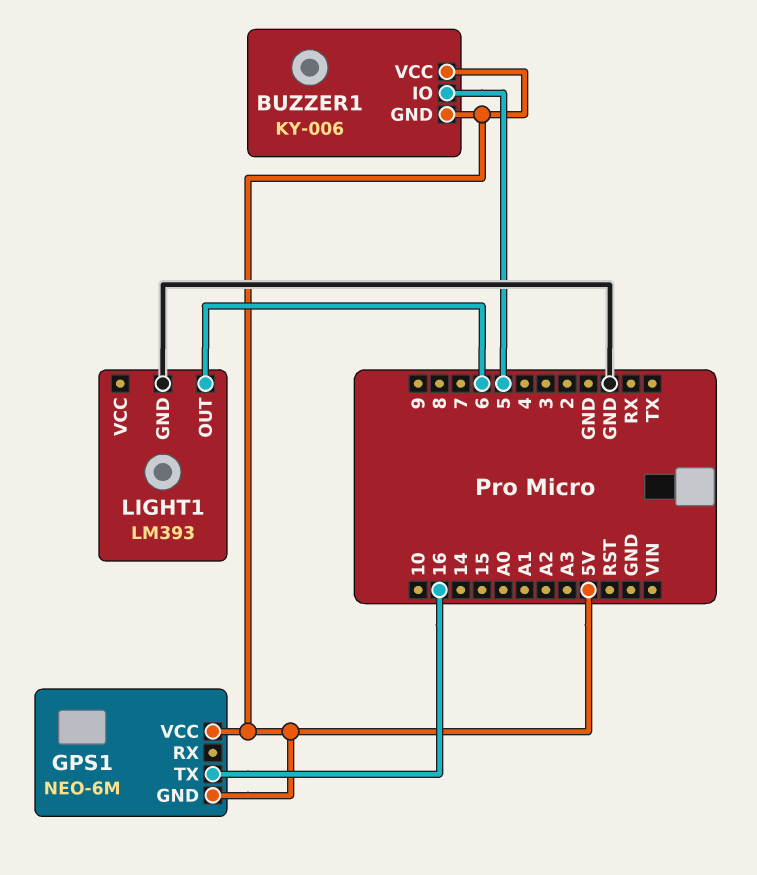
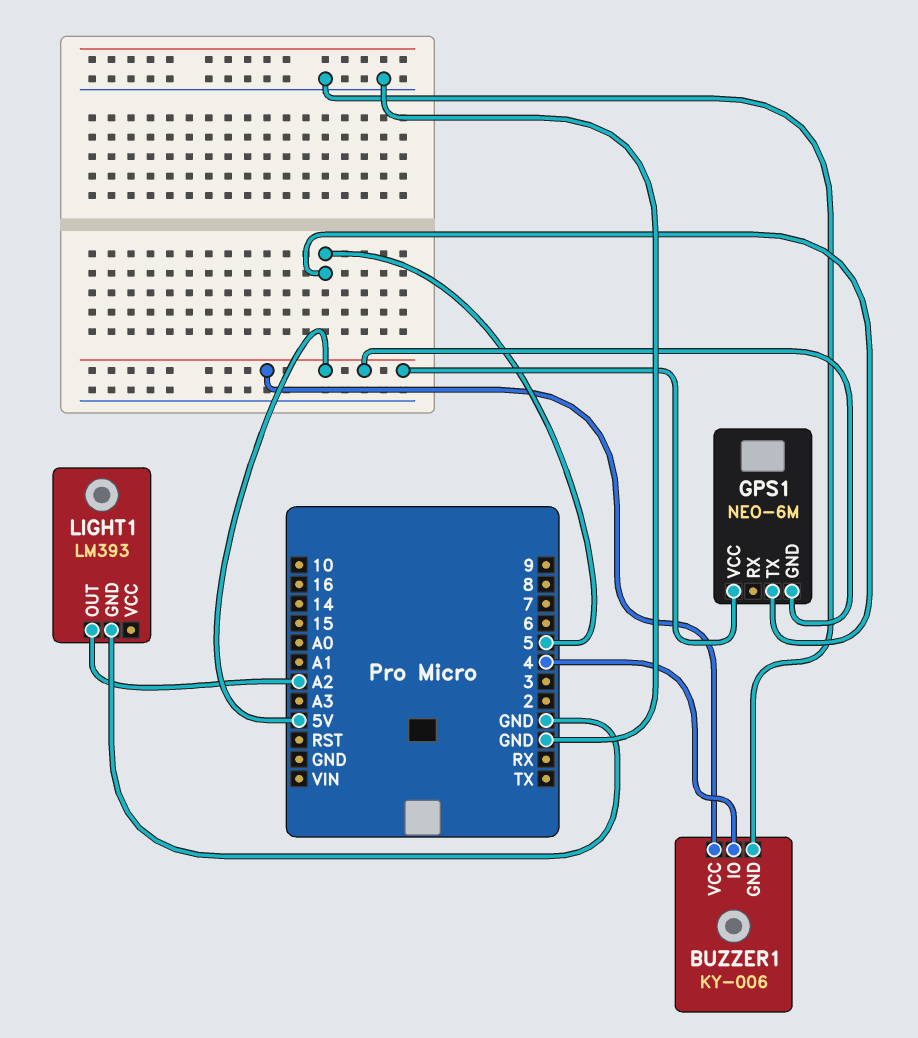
BUZZER1 pin GND: 5V -> GND
BUZZER1 pin IO: 5 -> 4
GPS1 pin TX: 16 -> 5
LIGHT1 pin OUT: 6 -> A2

